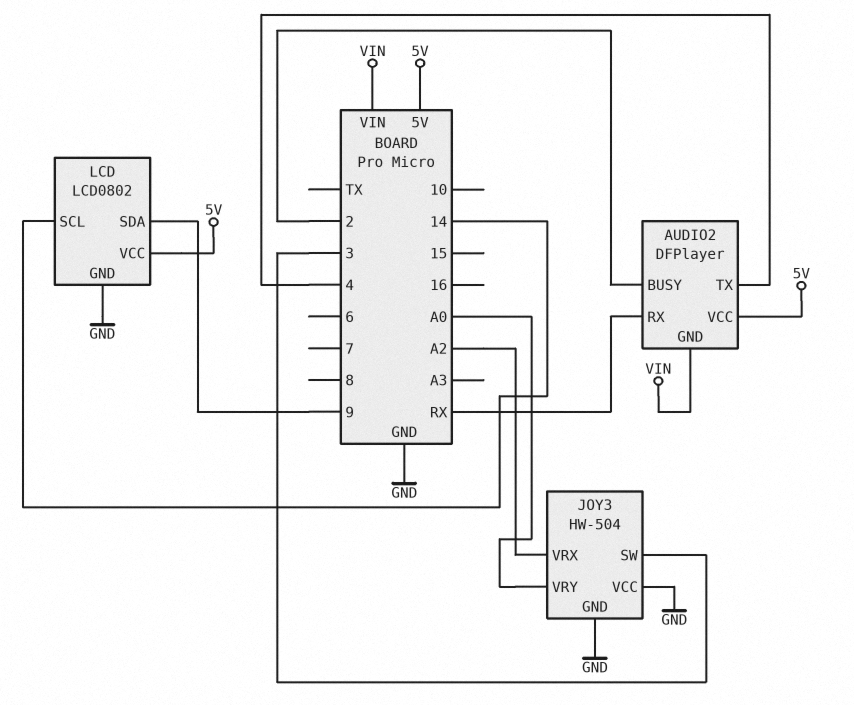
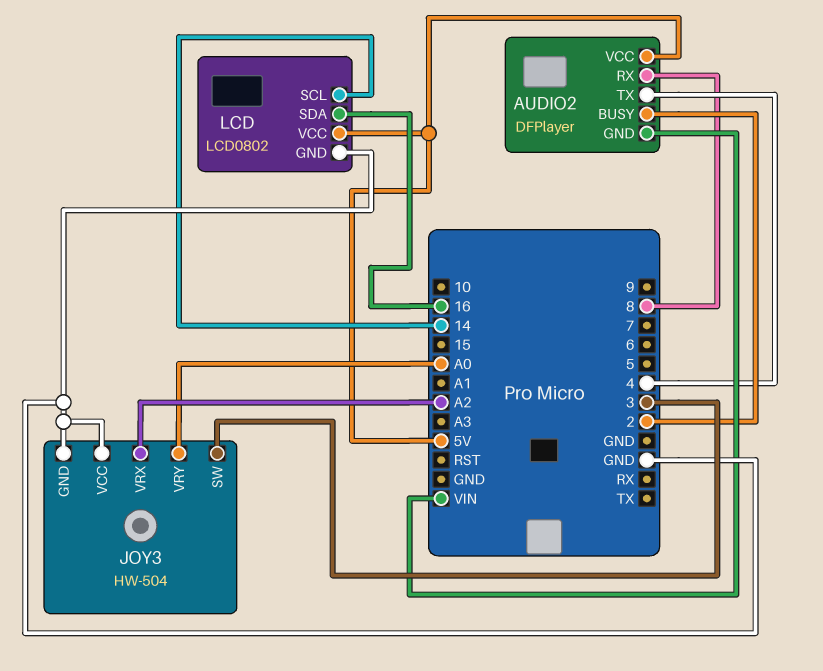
AUDIO2 pin RX: RX -> 8
LCD pin SDA: 9 -> 16

